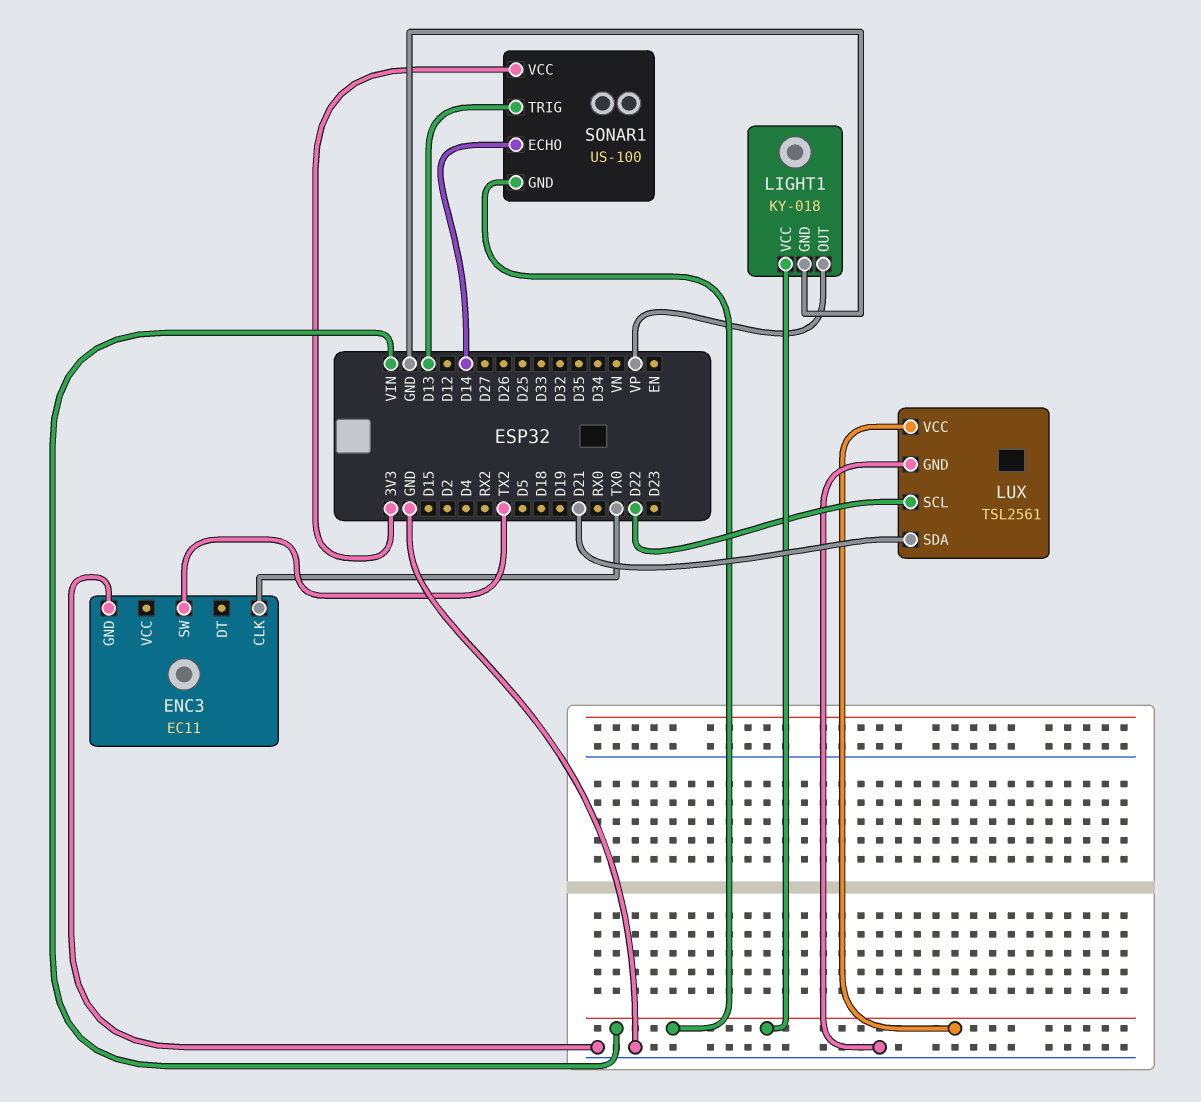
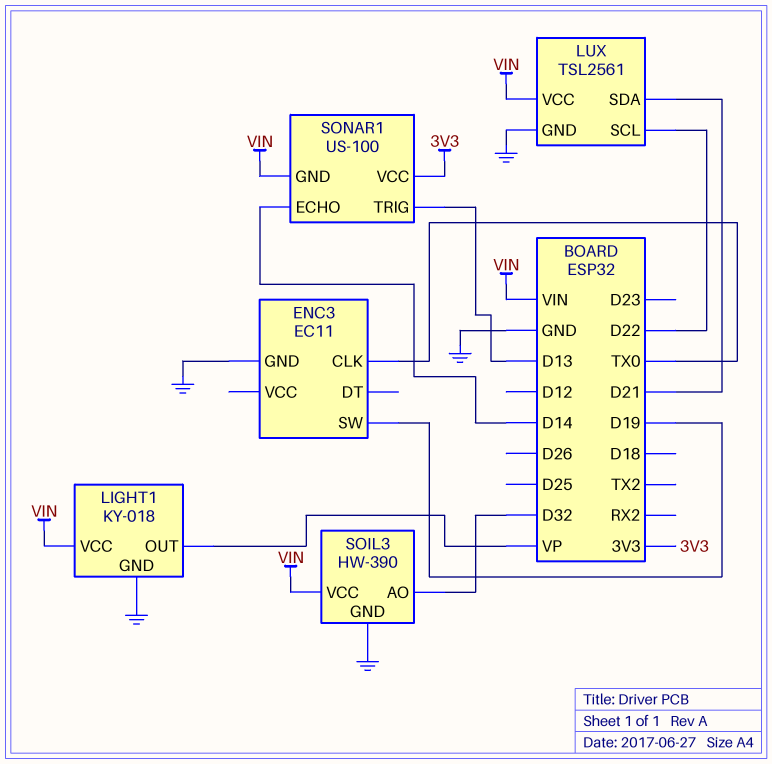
ENC3 pin SW: TX2 -> D19
SOIL3: none -> HW-390
SOIL3 pin AO: none -> D32
SOIL3 pin GND: none -> GND
SOIL3 pin VCC: none -> VIN

